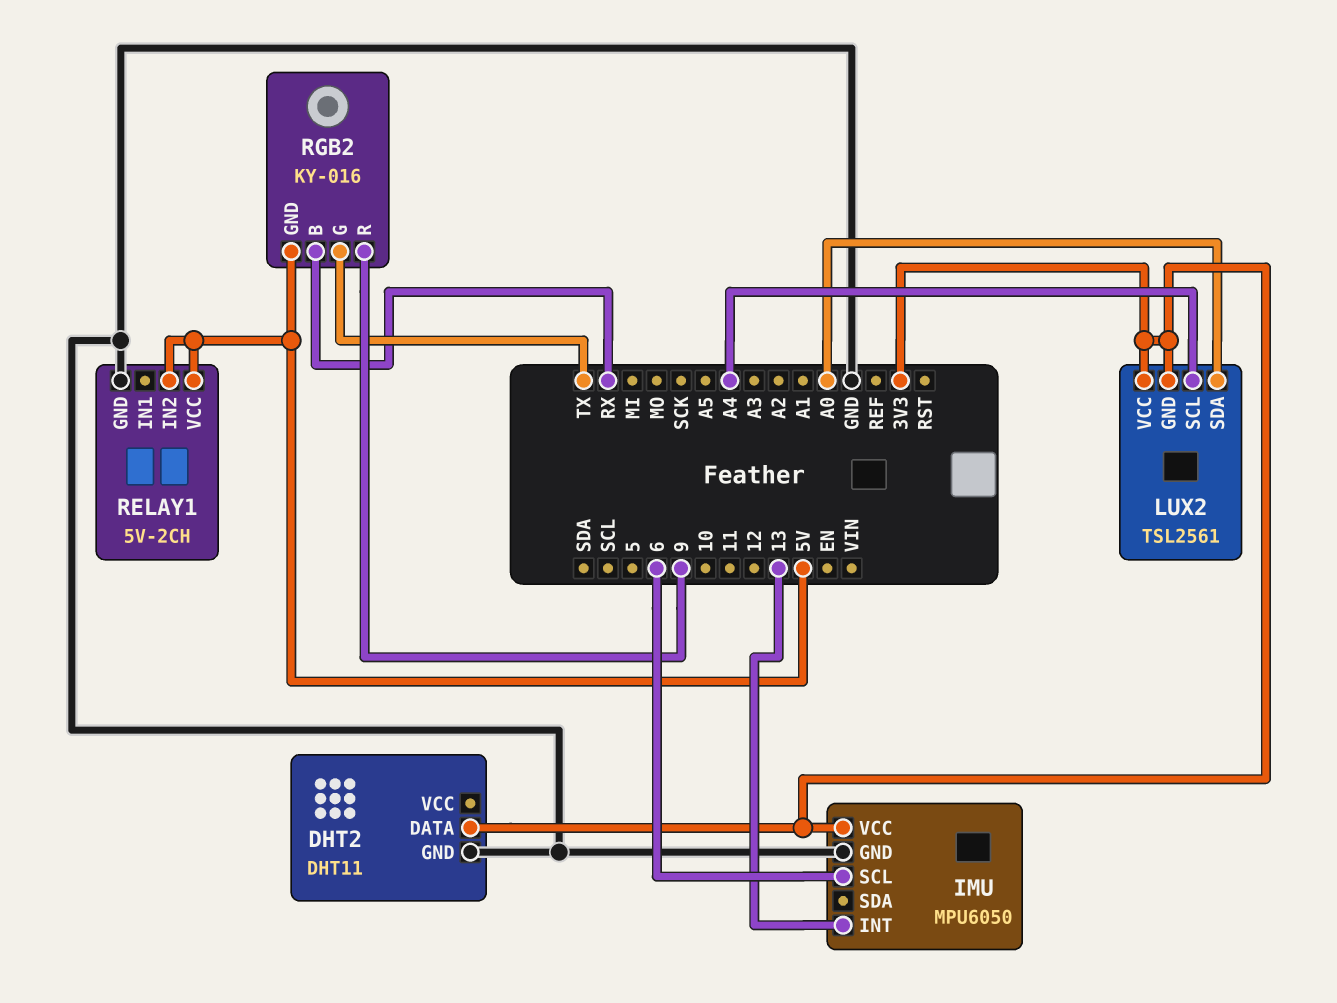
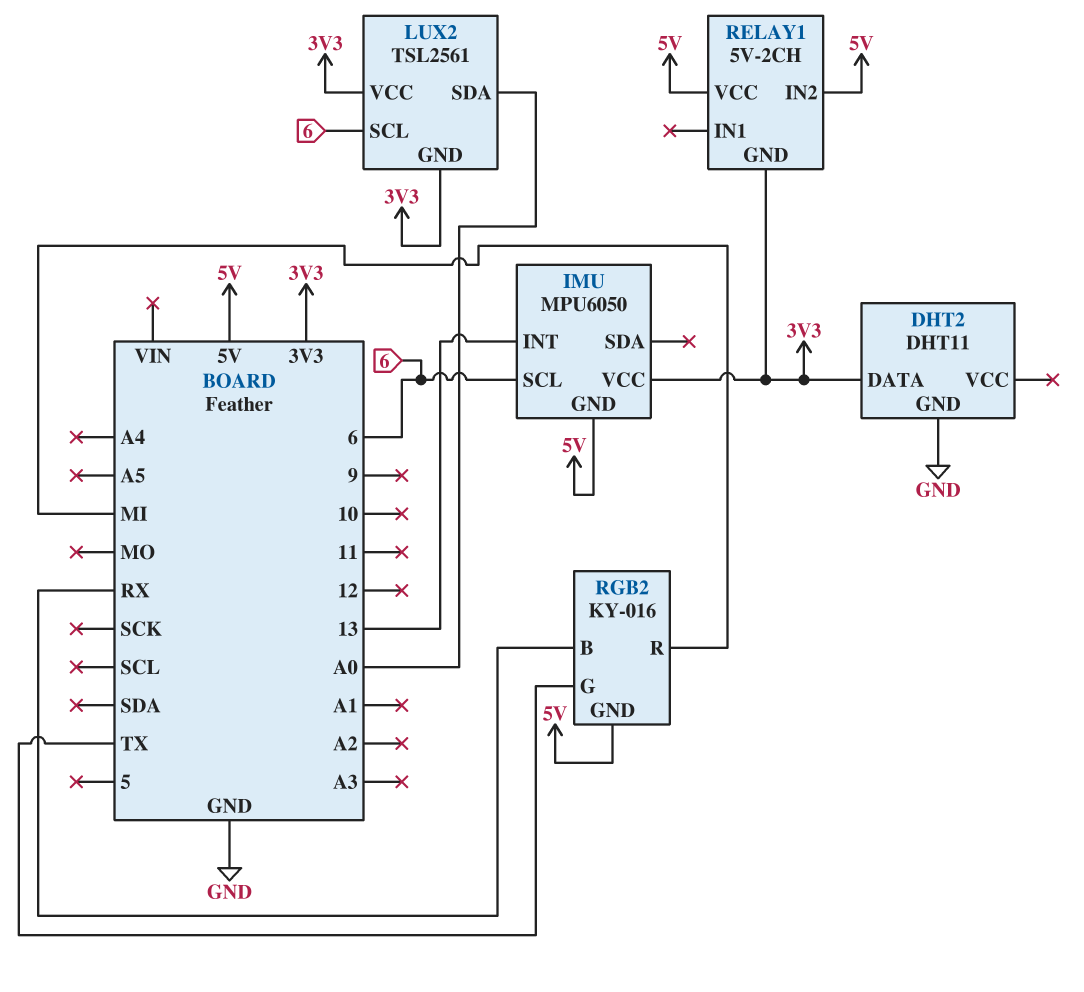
IMU pin GND: GND -> 5V
LUX2 pin SCL: A4 -> 6
RELAY1 pin GND: GND -> 3V3
RGB2 pin R: 9 -> MI

